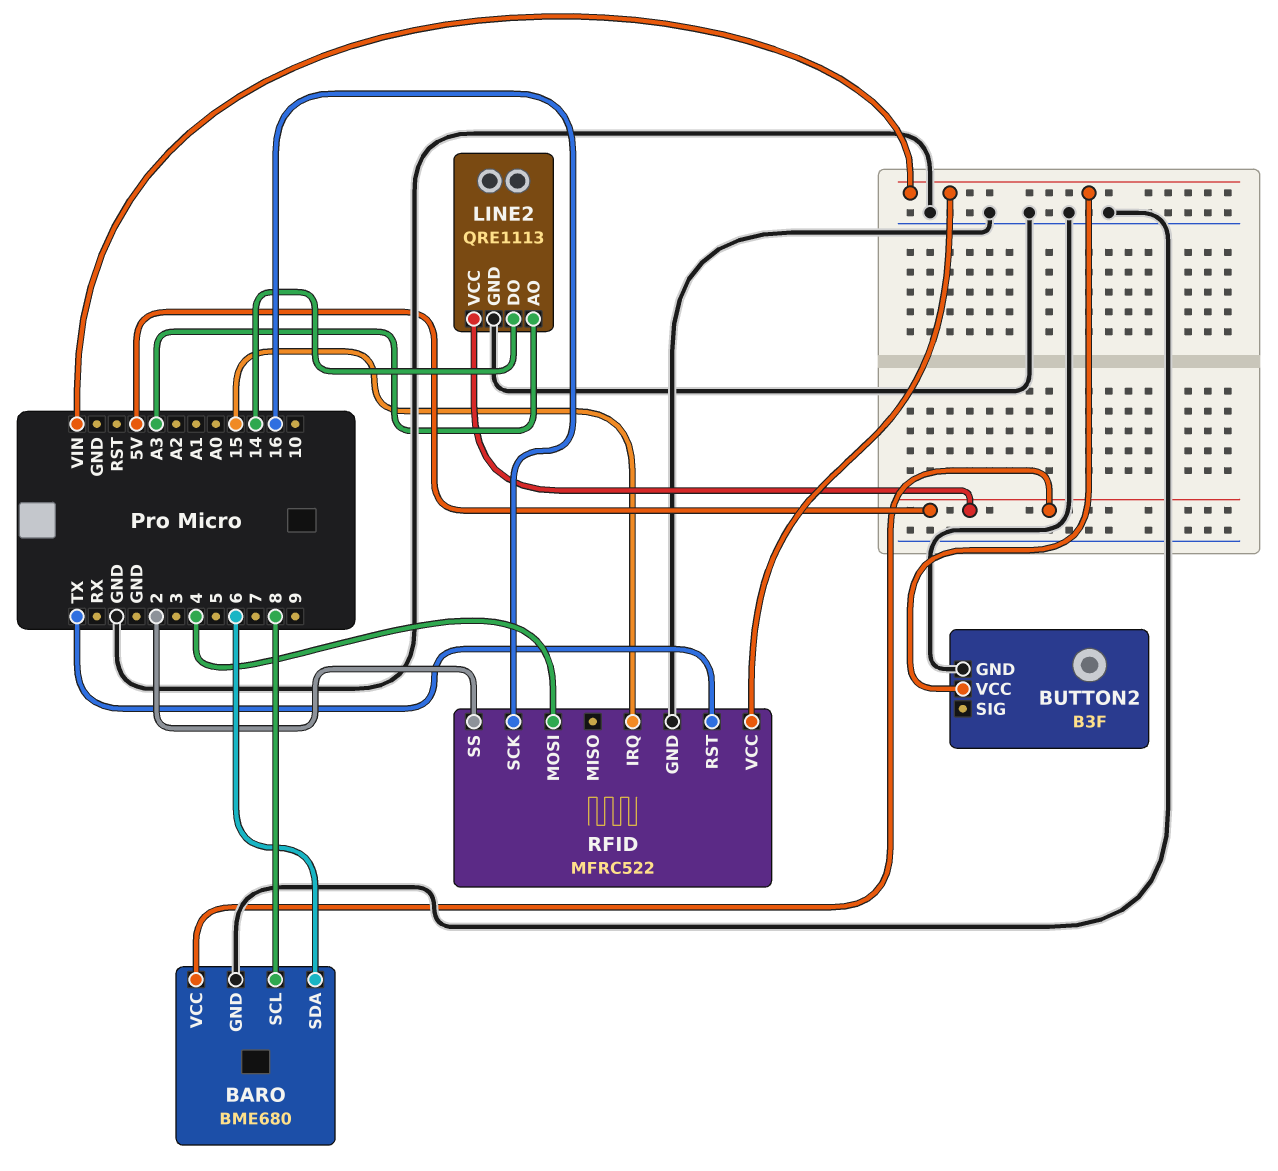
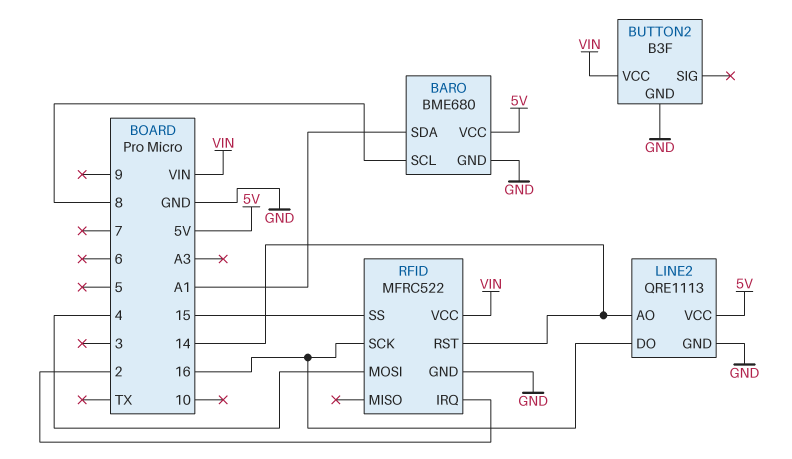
BARO pin SDA: 6 -> A1
LINE2 pin AO: A3 -> 14
LINE2 pin DO: 14 -> 16
RFID pin IRQ: 15 -> 2
RFID pin RST: TX -> 14
RFID pin SS: 2 -> 15

